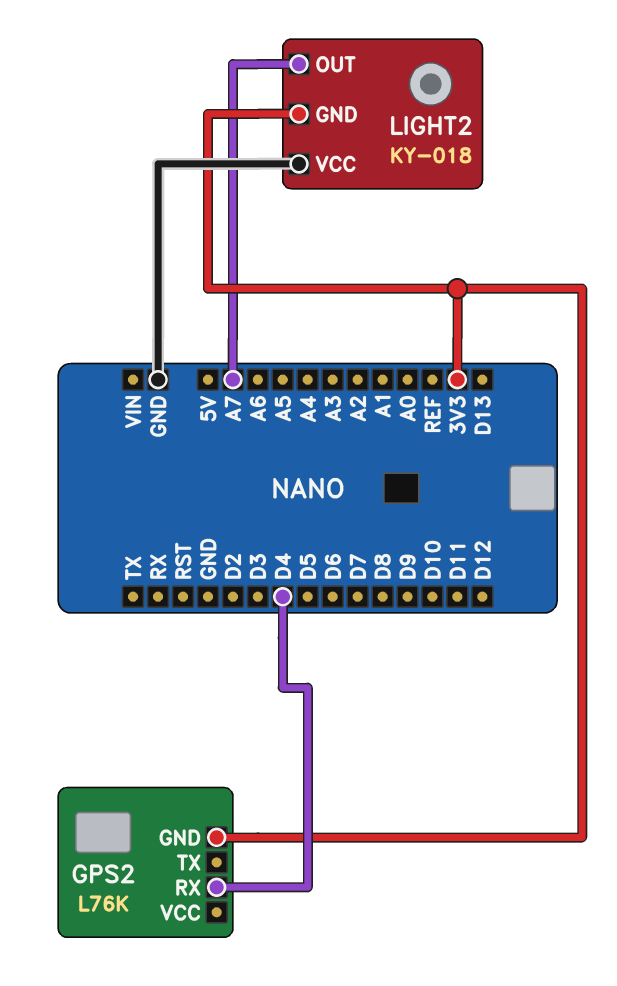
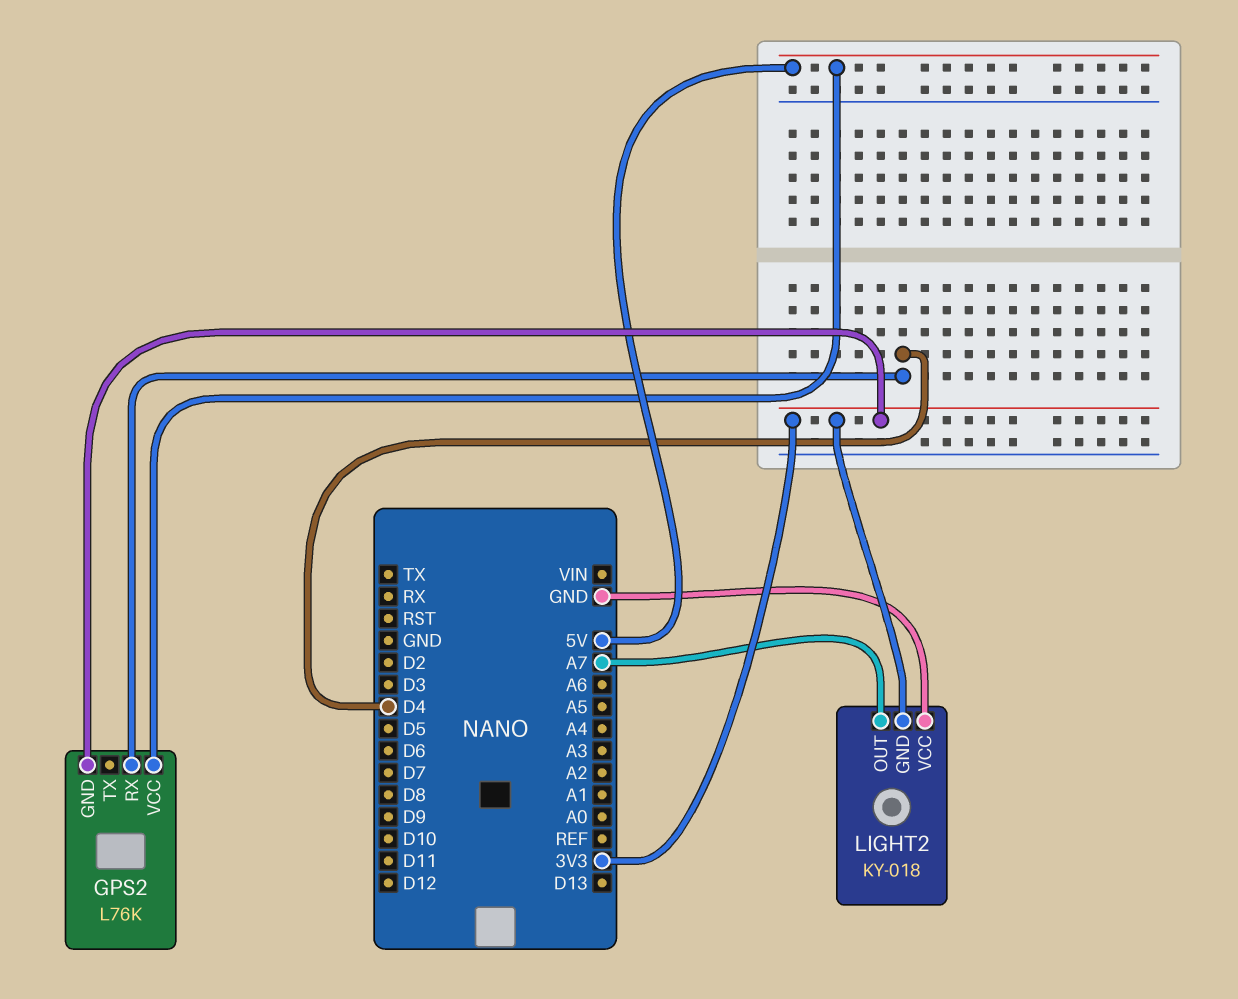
GPS2 pin VCC: none -> 5V

